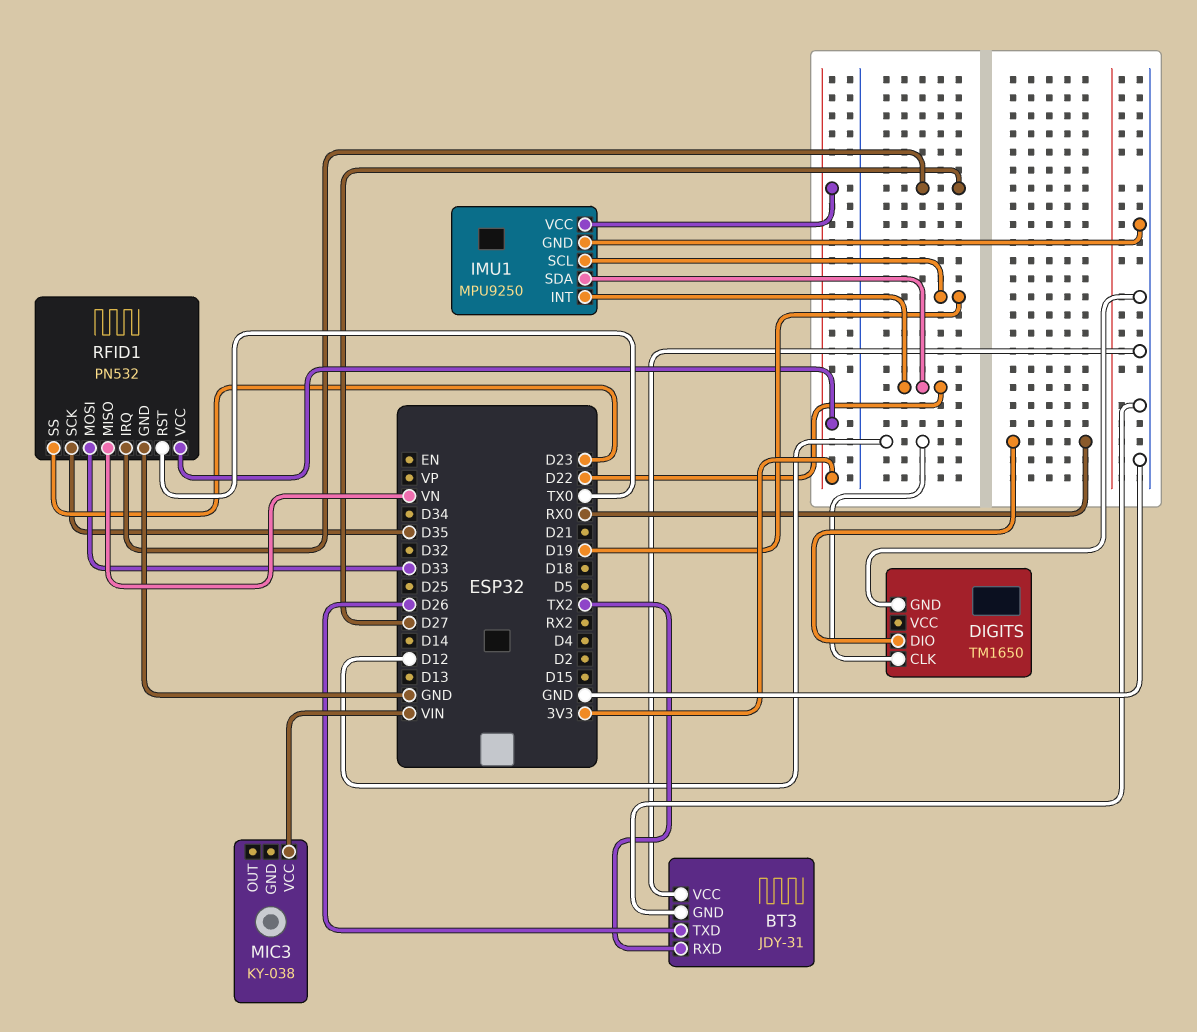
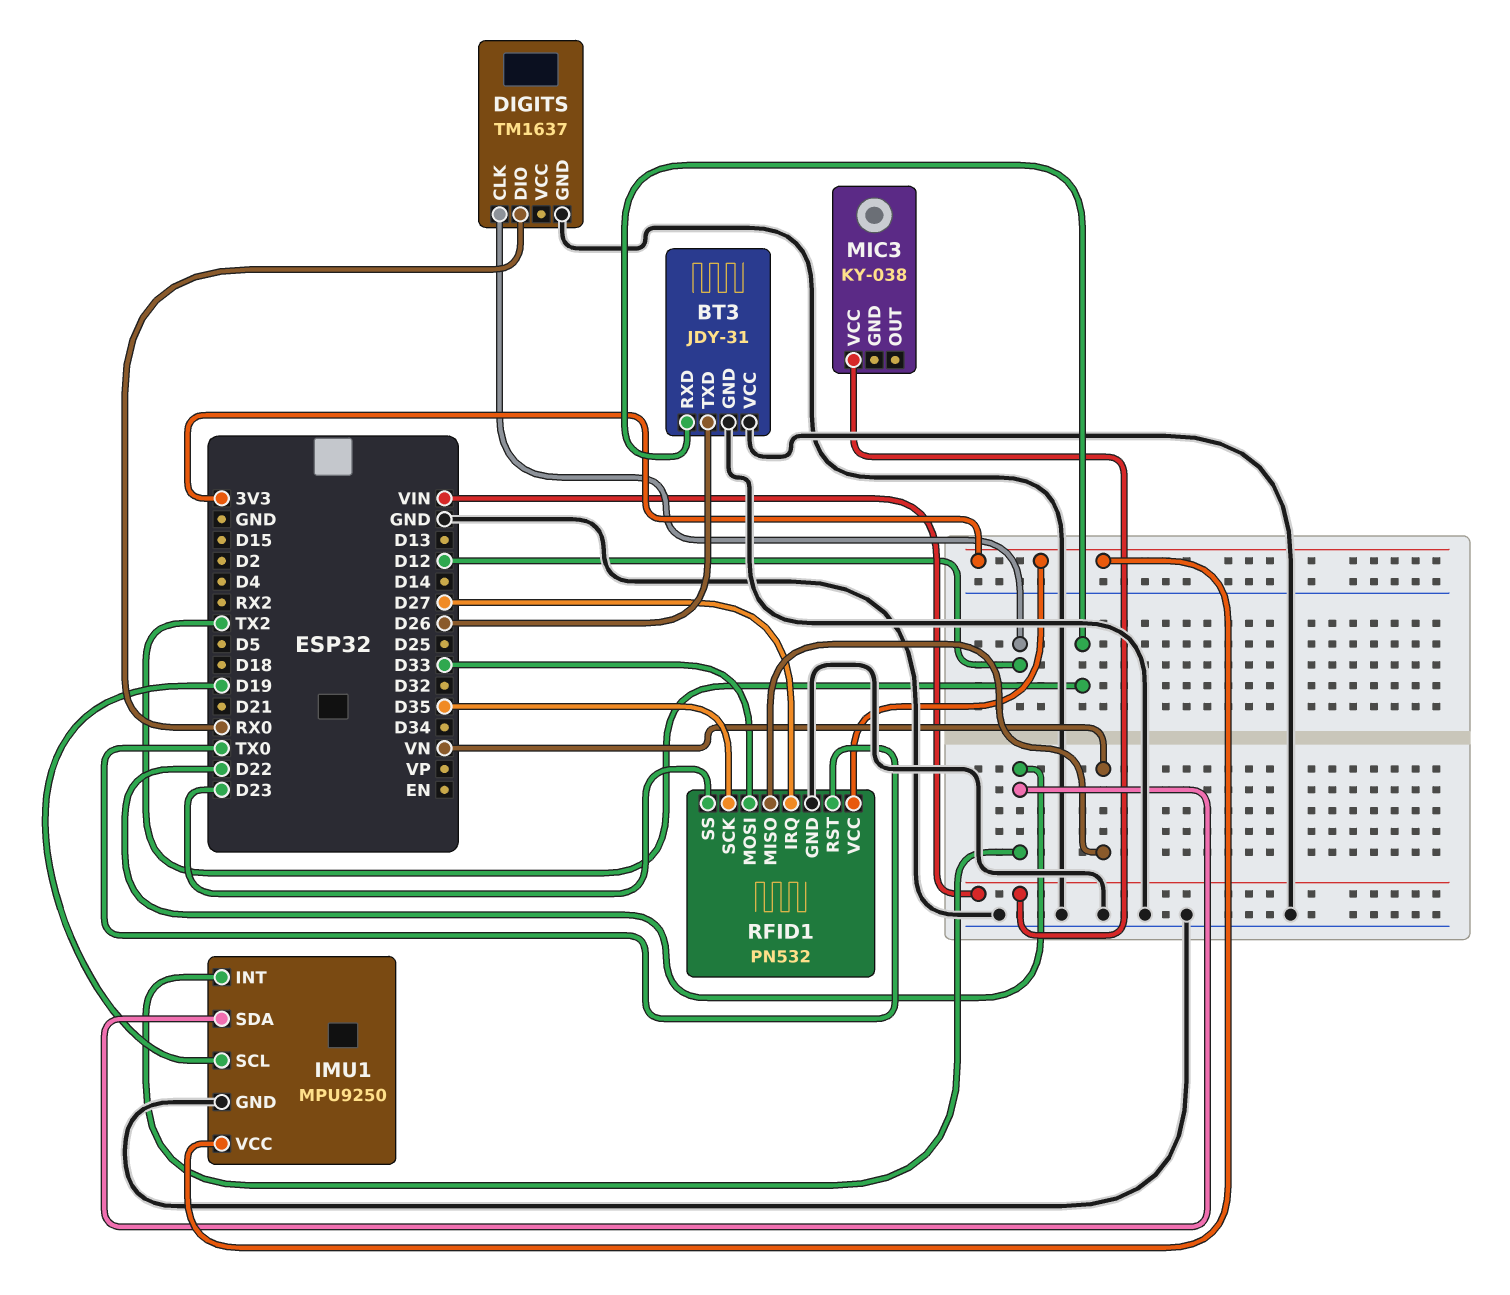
DIGITS: TM1650 -> TM1637

